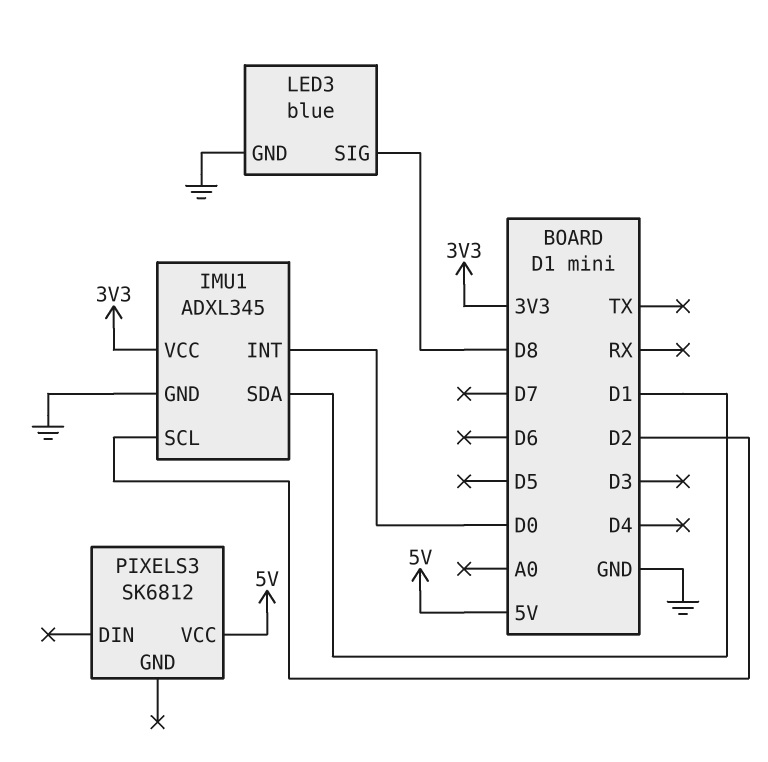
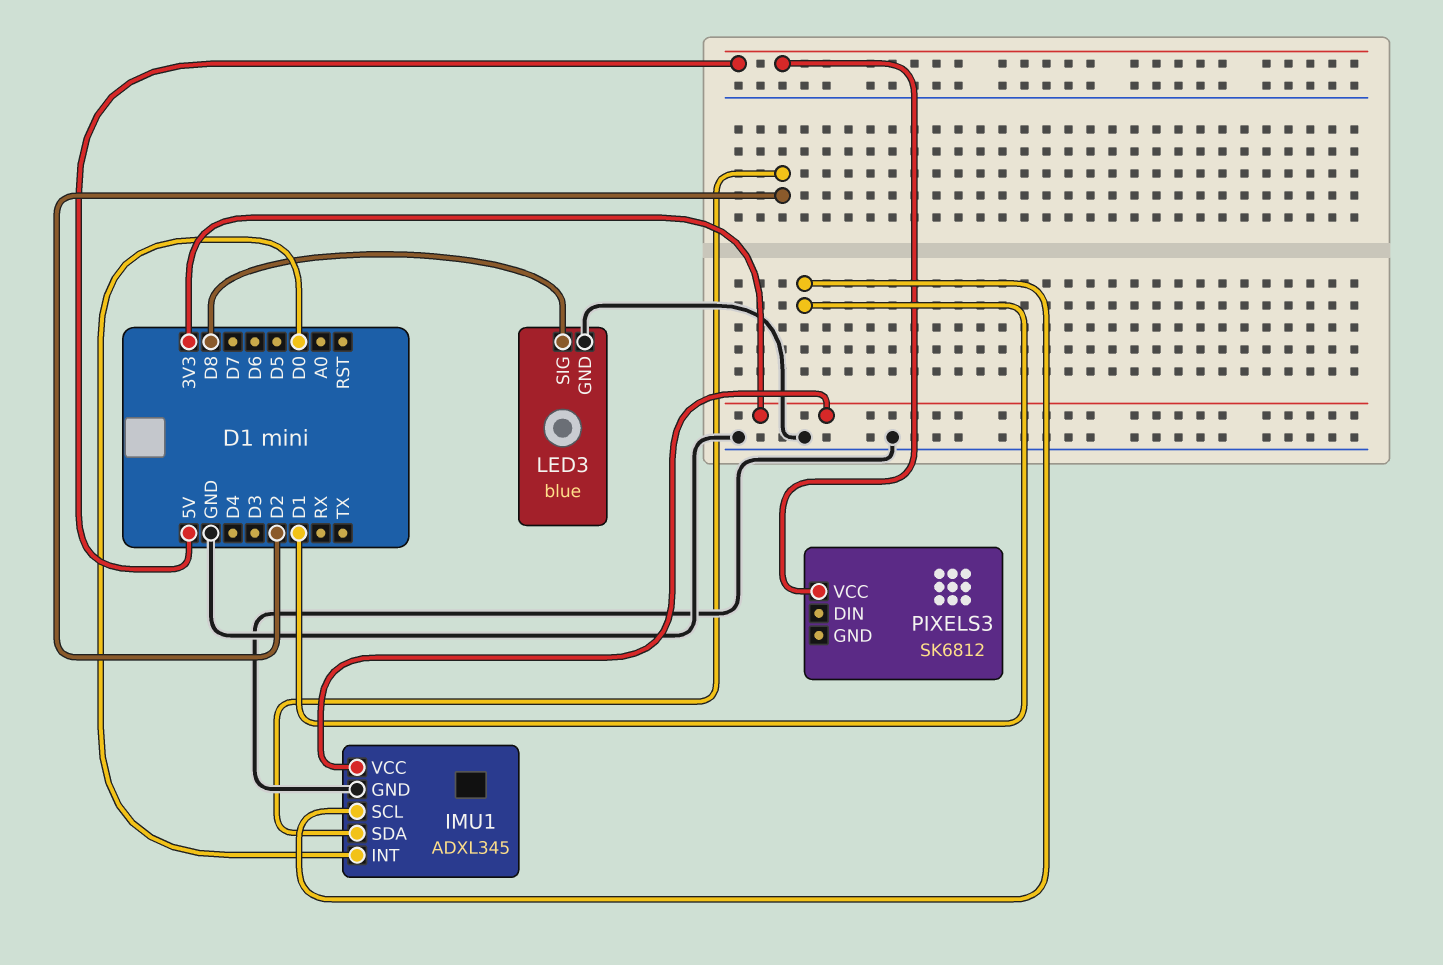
IMU1 pin SCL: D2 -> D1
IMU1 pin SDA: D1 -> D2

